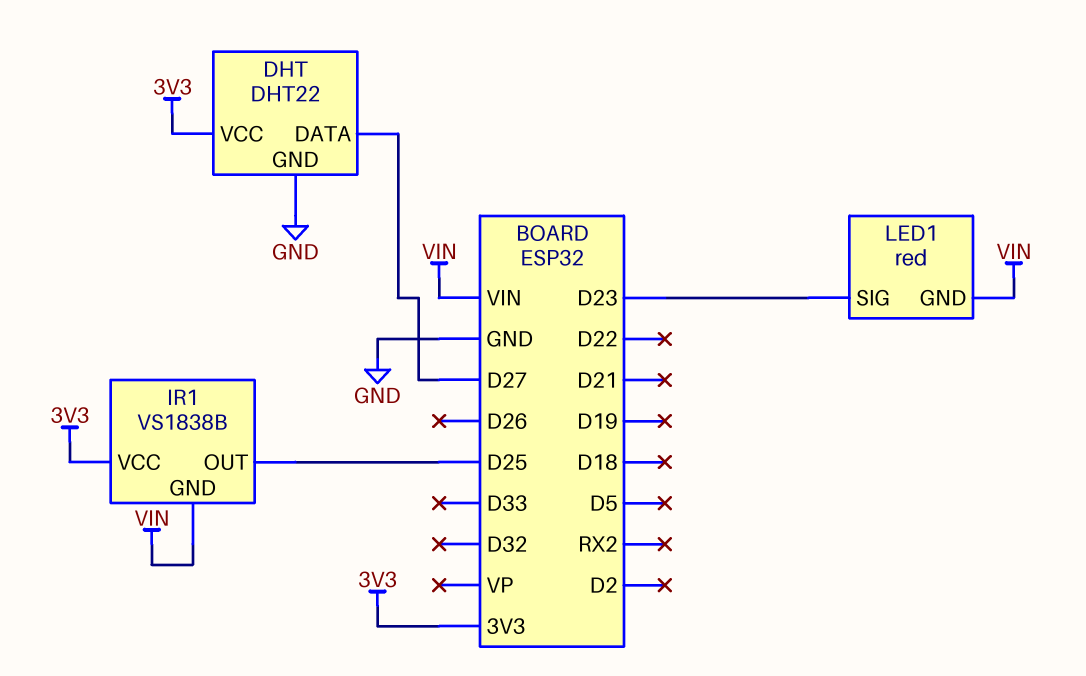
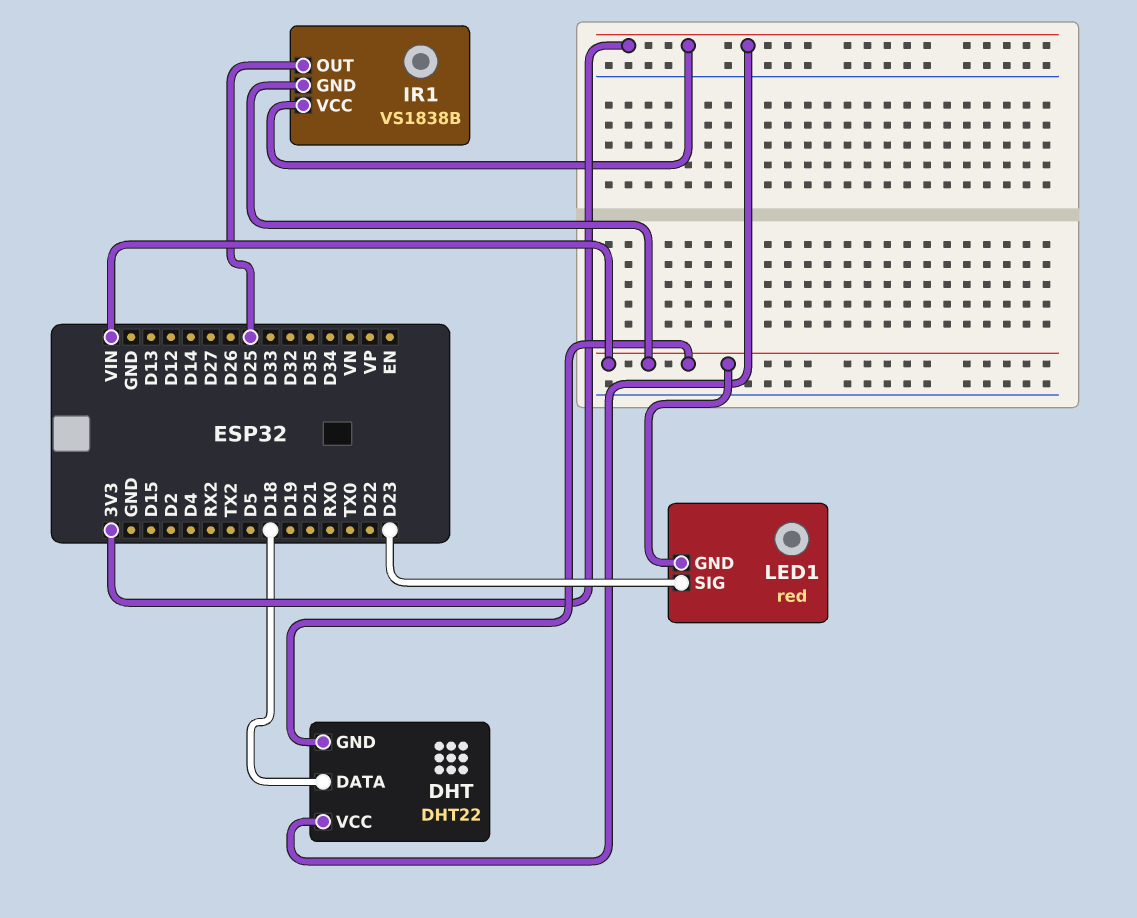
DHT pin DATA: D27 -> D18
DHT pin GND: GND -> VIN

